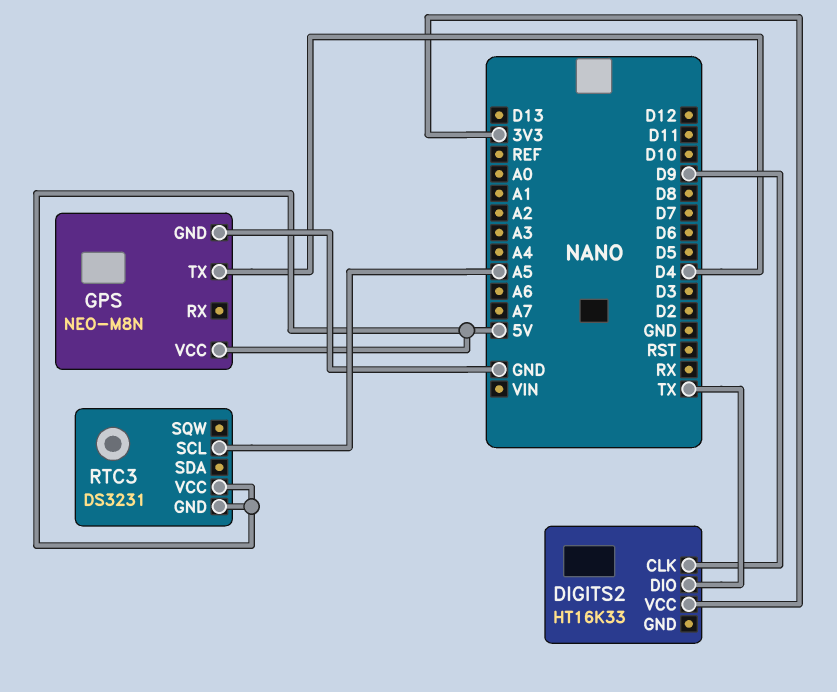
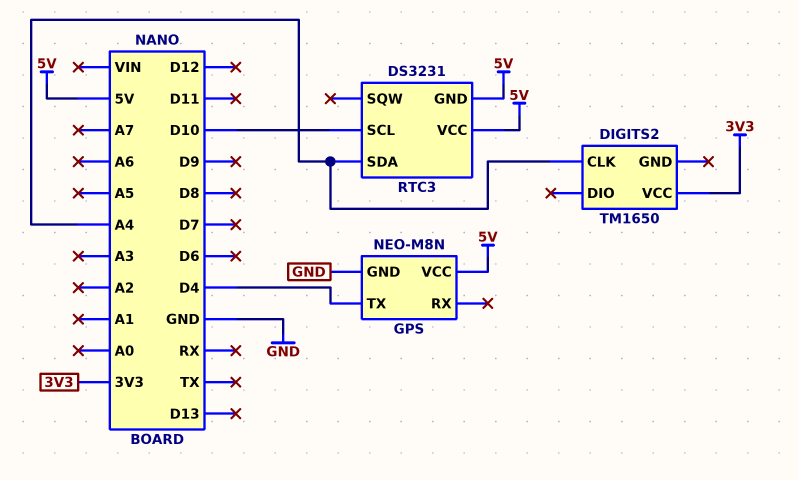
DIGITS2: HT16K33 -> TM1650
DIGITS2 pin CLK: D9 -> A4
DIGITS2 pin DIO: TX -> none
RTC3 pin SCL: A5 -> D10
RTC3 pin SDA: none -> A4

